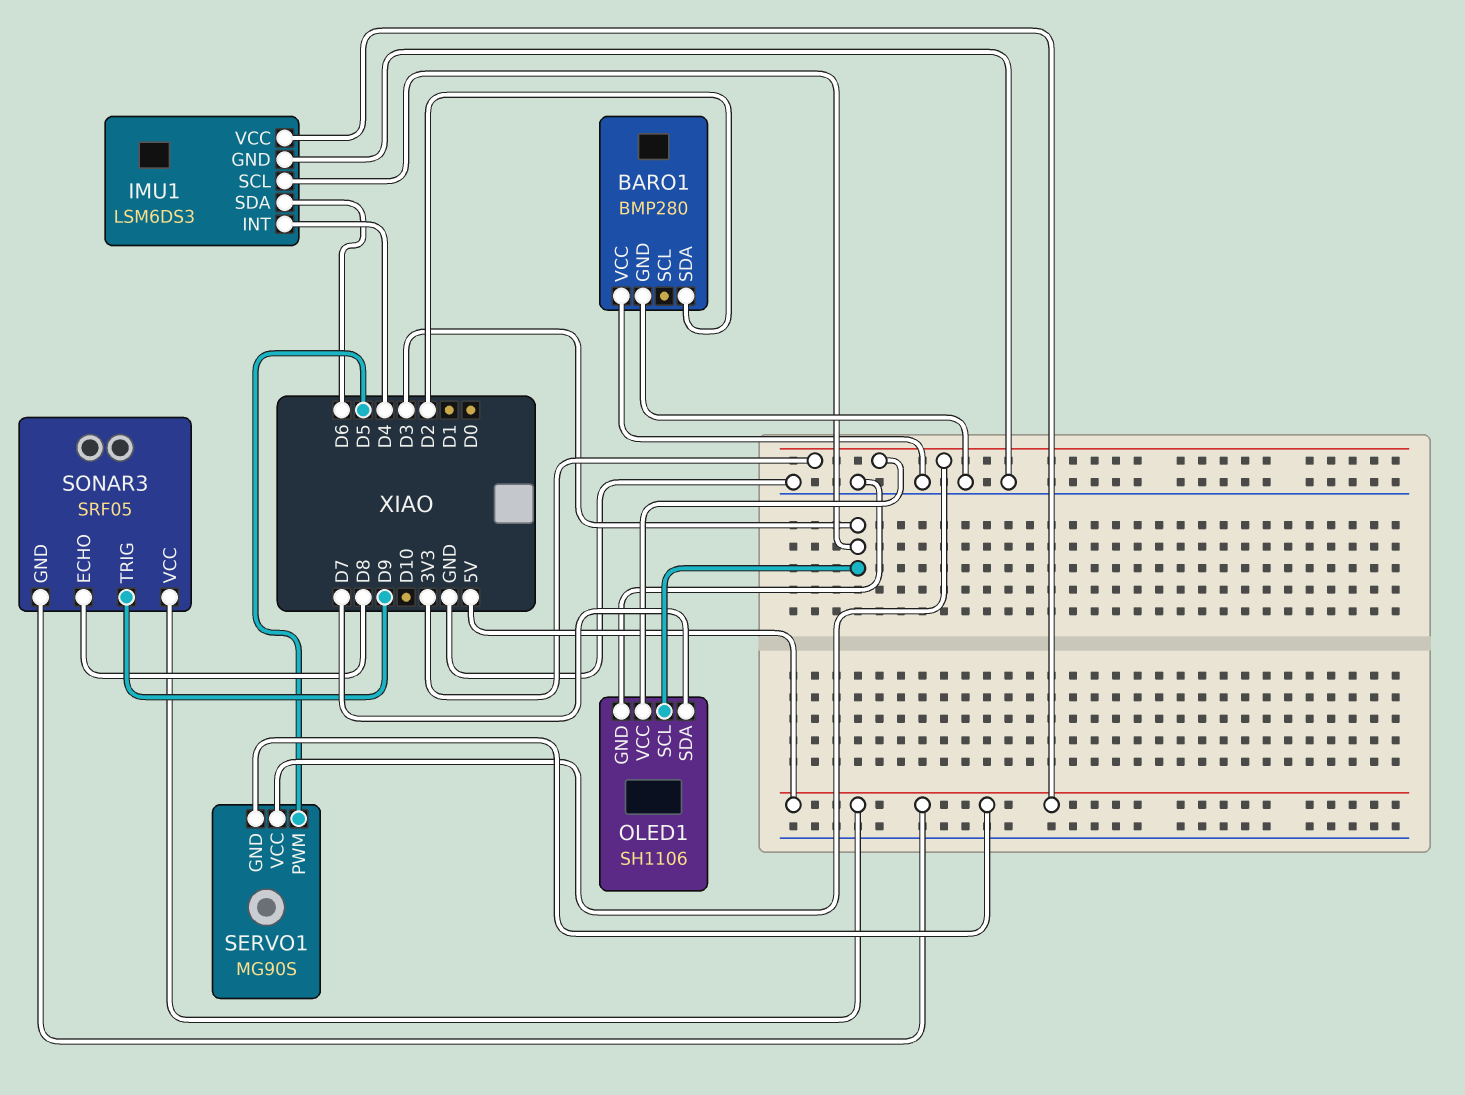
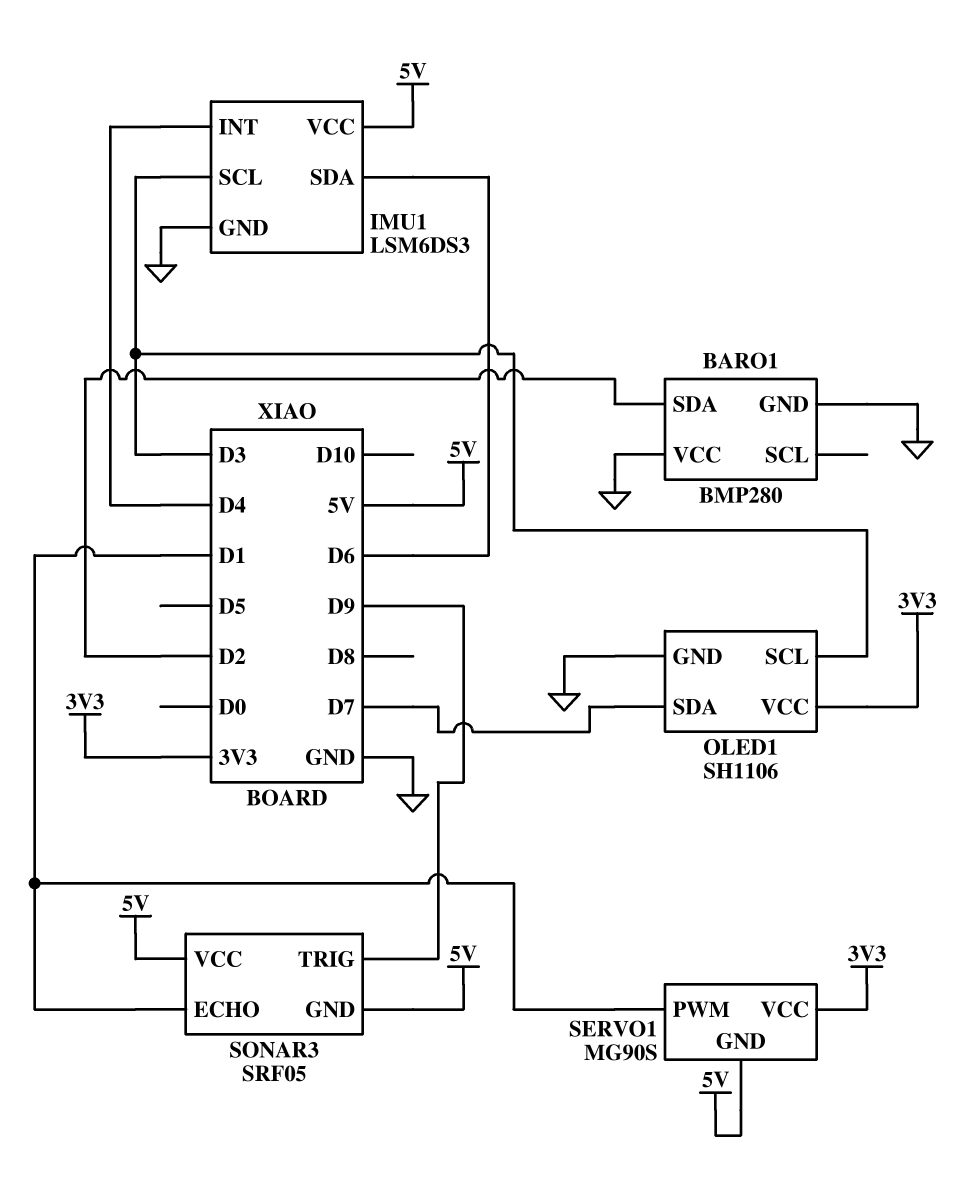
SERVO1 pin PWM: D5 -> D1
SONAR3 pin ECHO: D8 -> D1

